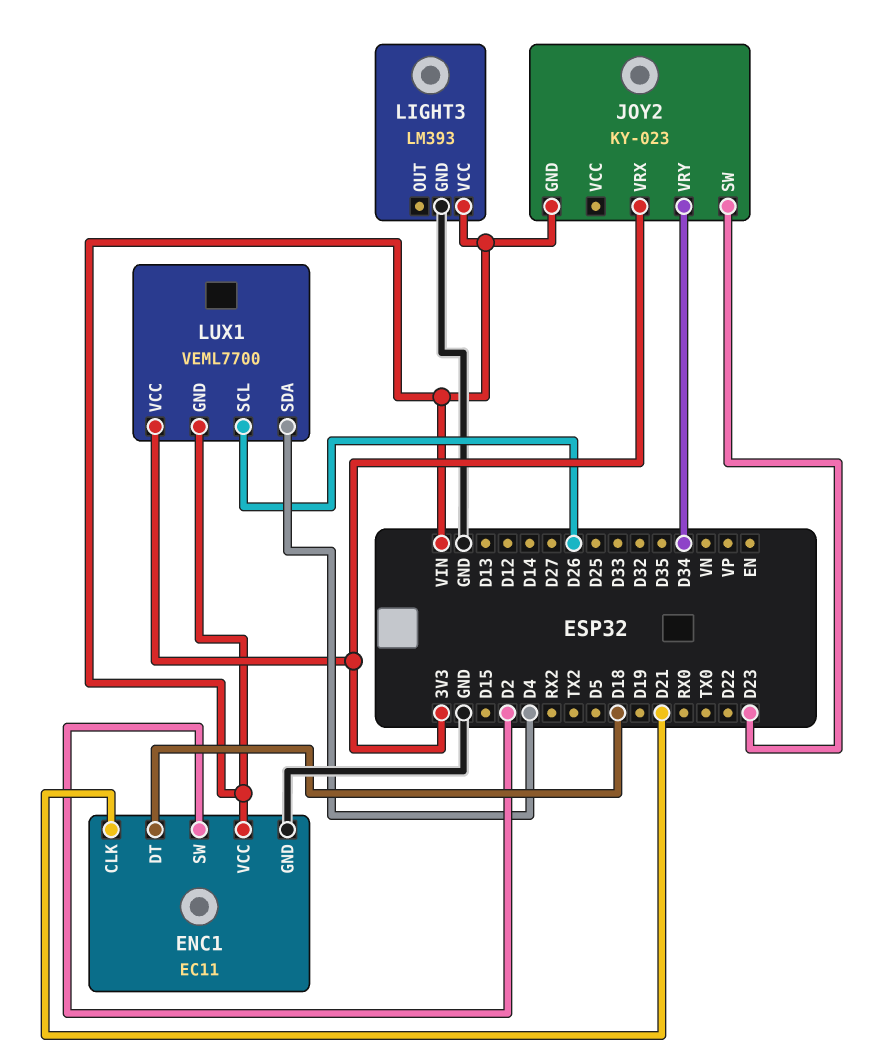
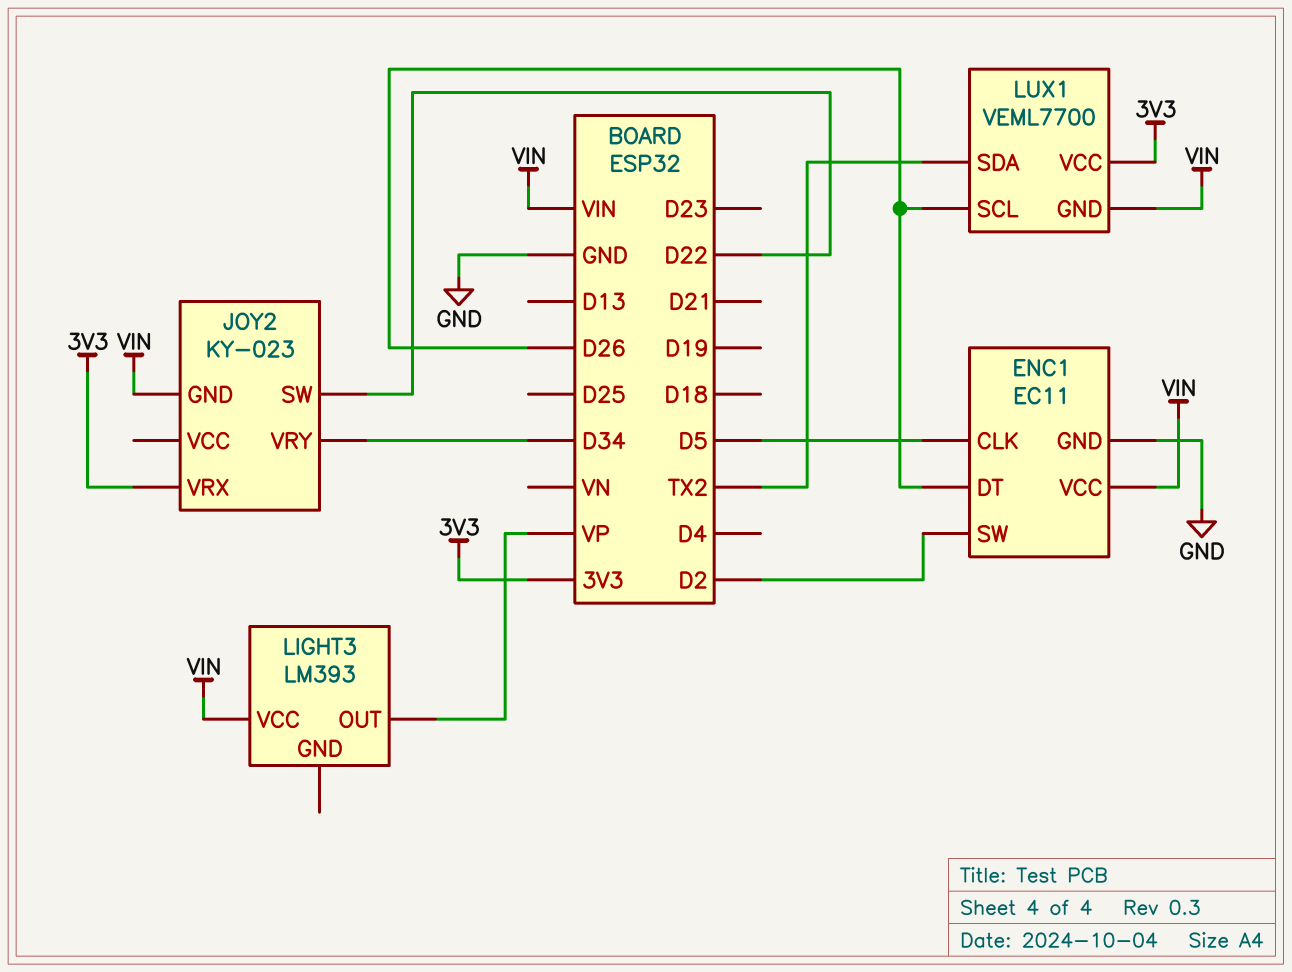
ENC1 pin CLK: D21 -> D5
ENC1 pin DT: D18 -> D26
JOY2 pin SW: D23 -> D22
LIGHT3 pin GND: GND -> none
LIGHT3 pin OUT: none -> VP
LUX1 pin SDA: D4 -> TX2

